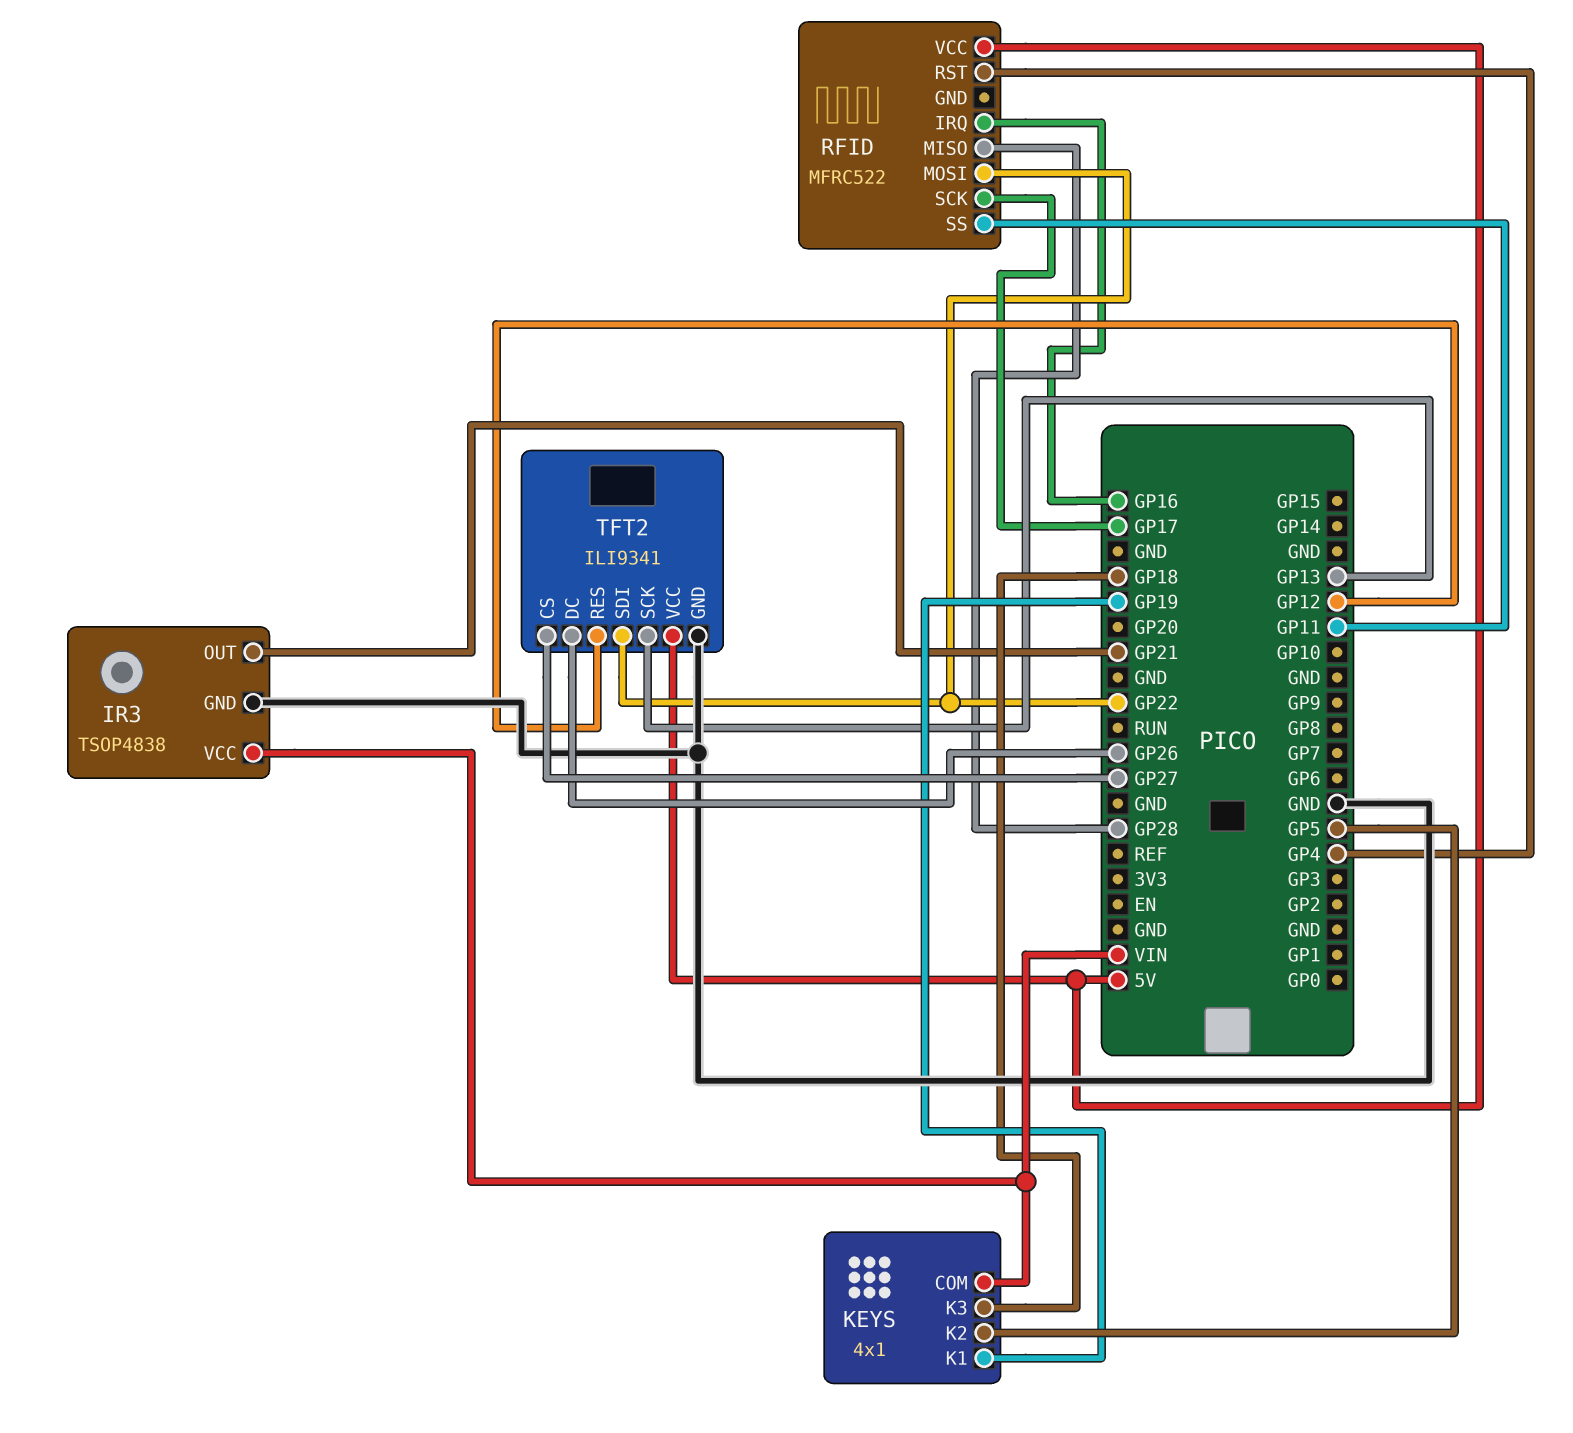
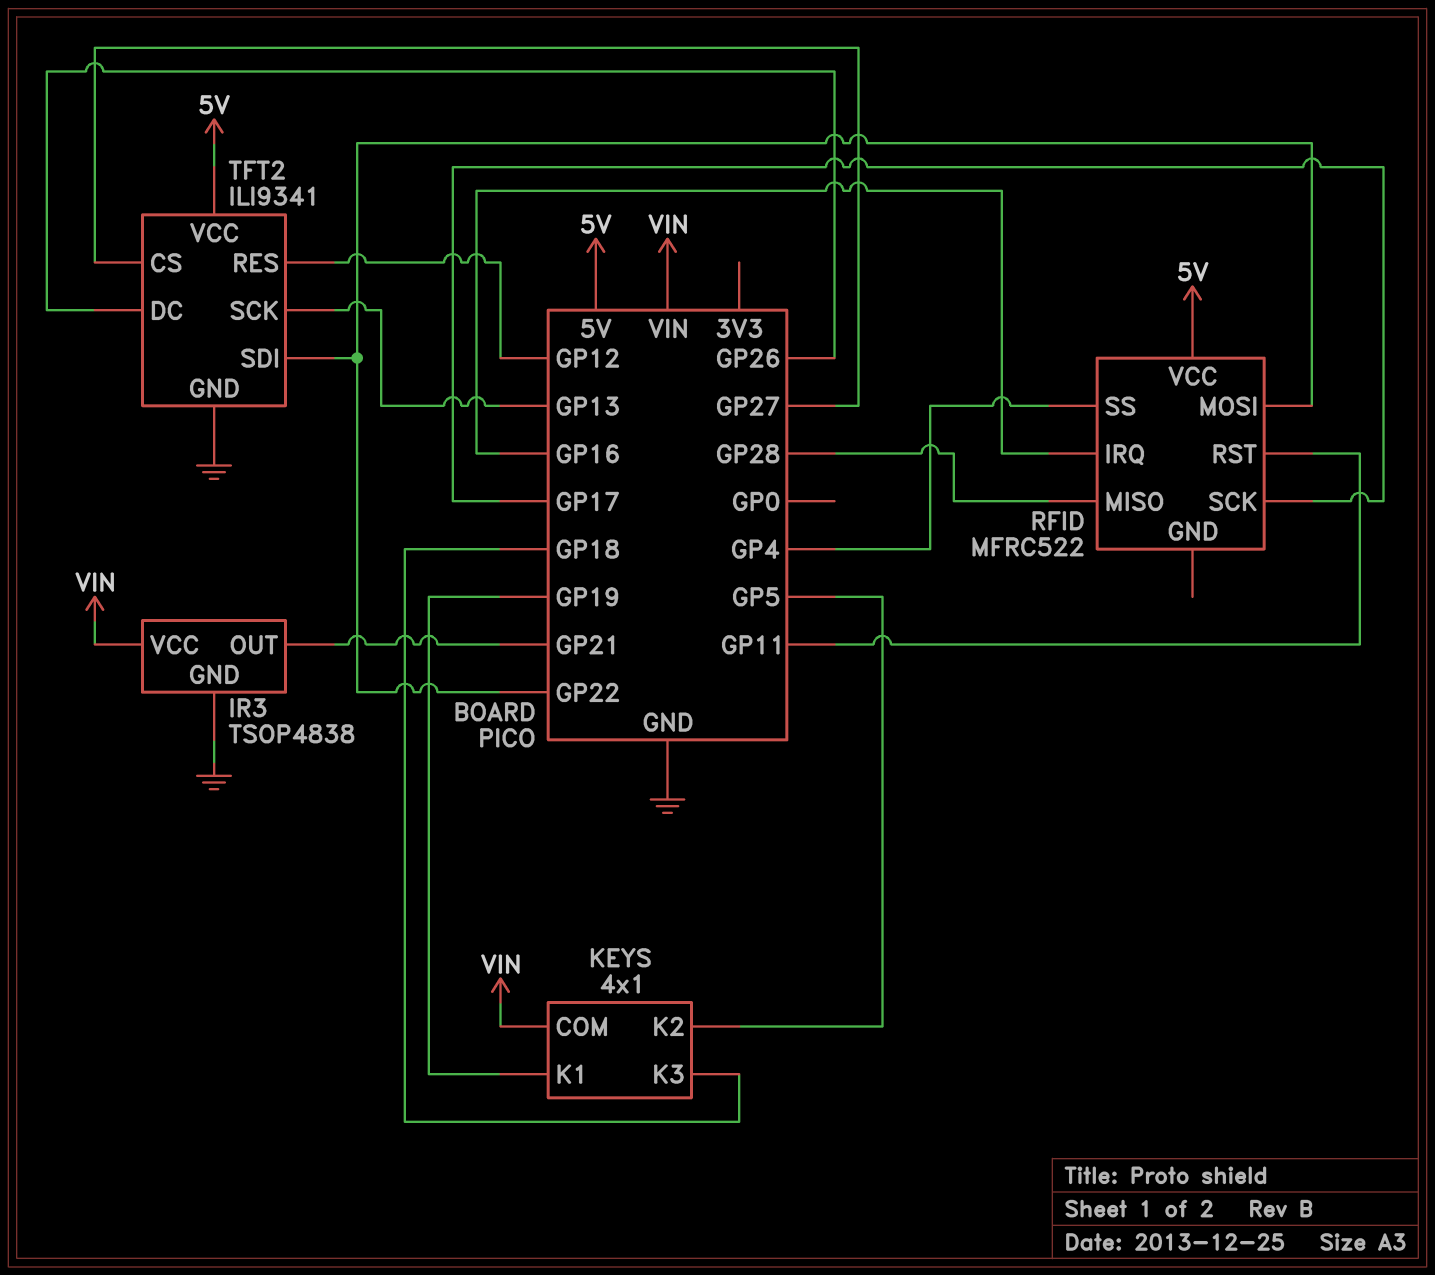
RFID pin RST: GP4 -> GP11
RFID pin SS: GP11 -> GP4

